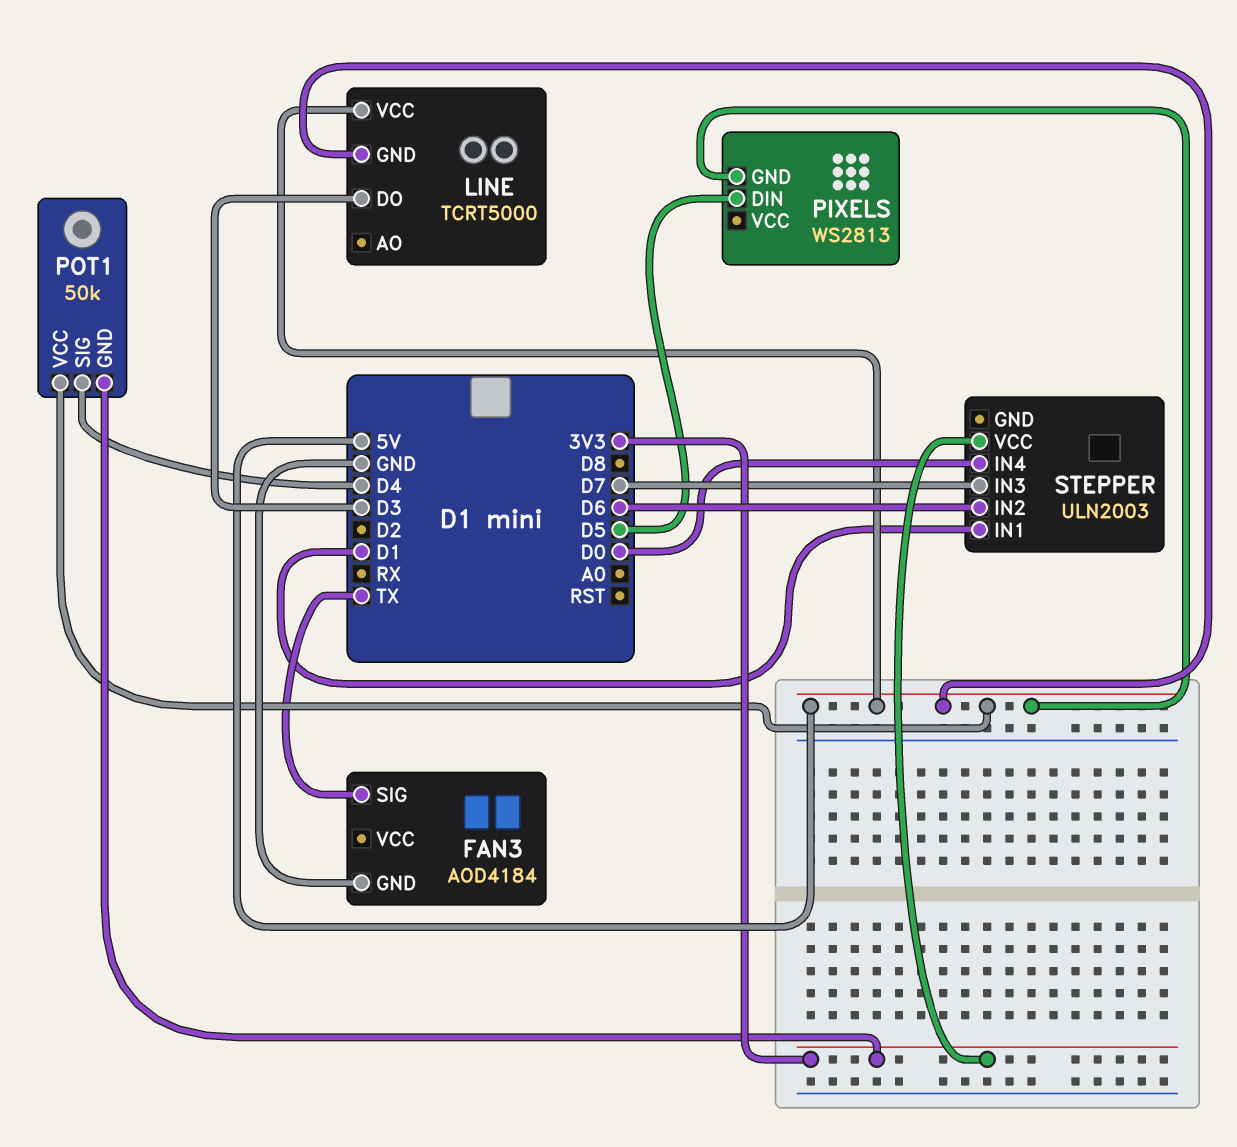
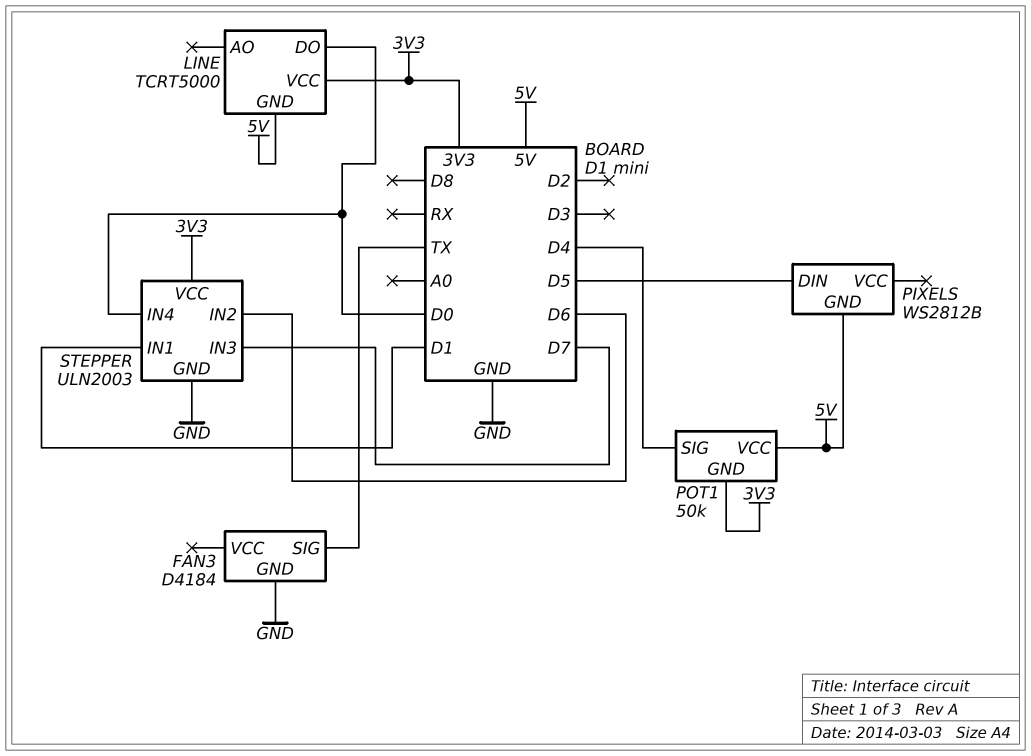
FAN3: AOD4184 -> D4184
LINE pin DO: D3 -> D0
LINE pin VCC: 5V -> 3V3
PIXELS: WS2813 -> WS2812B
STEPPER pin GND: none -> GND

